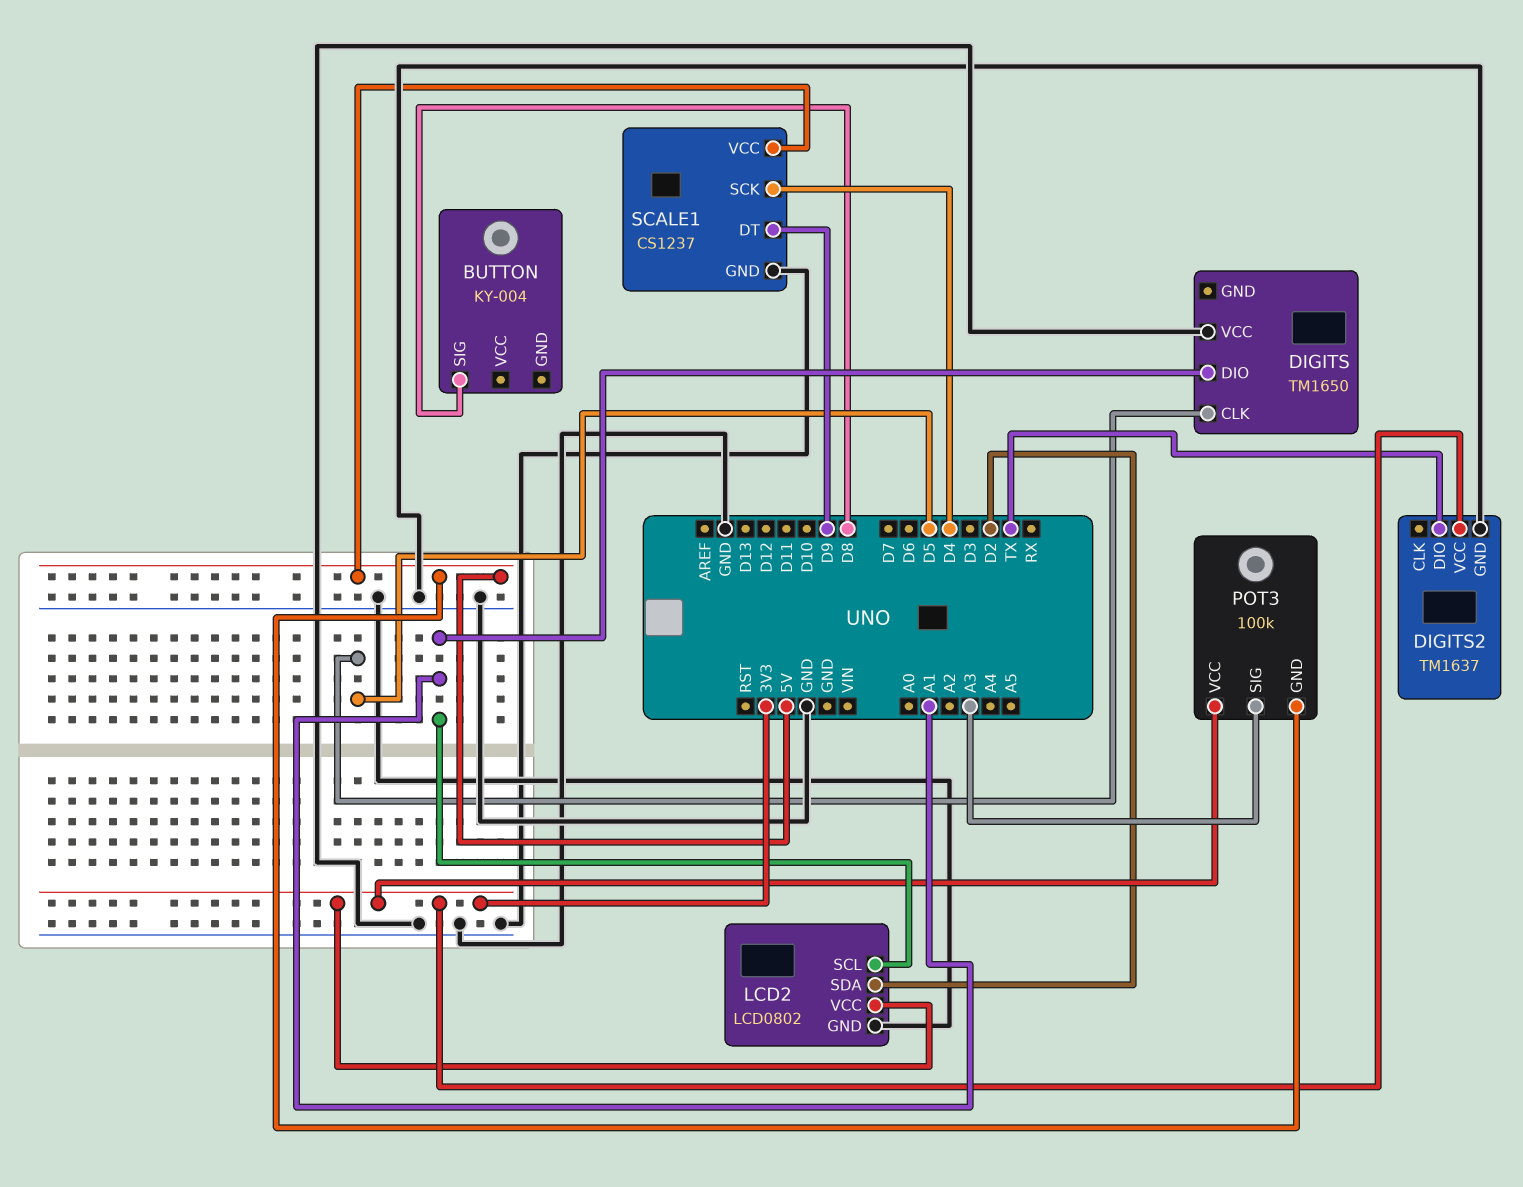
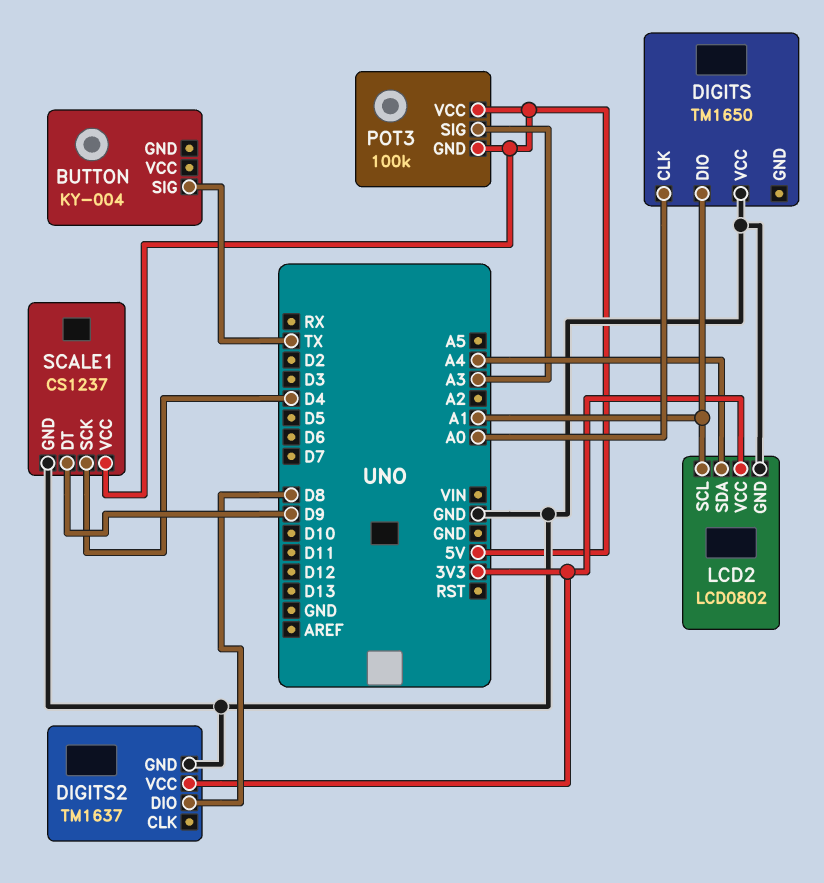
BUTTON pin SIG: D8 -> TX
DIGITS pin CLK: D5 -> A0
DIGITS2 pin DIO: TX -> D8
LCD2 pin SDA: D2 -> A4
POT3 pin VCC: 3V3 -> 5V

